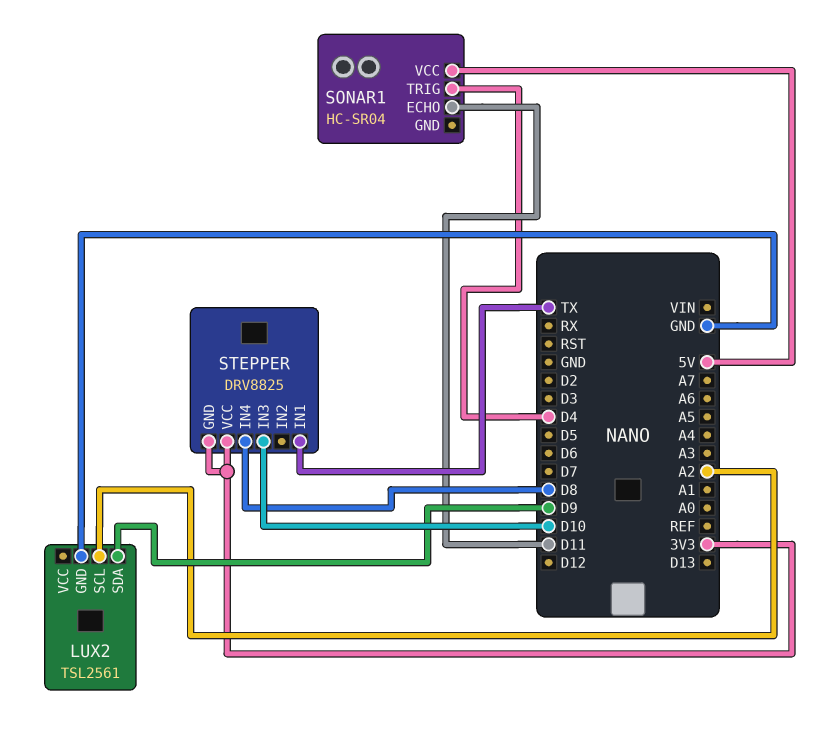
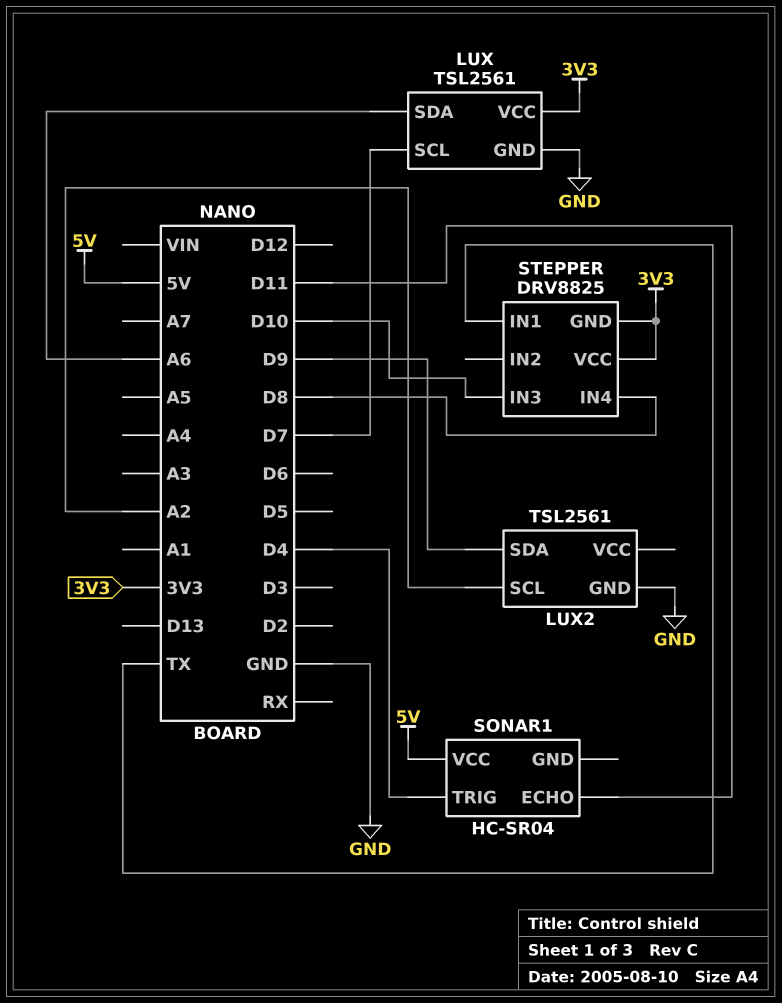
LUX: none -> TSL2561
LUX pin GND: none -> GND
LUX pin SCL: none -> D7
LUX pin SDA: none -> A6
LUX pin VCC: none -> 3V3

